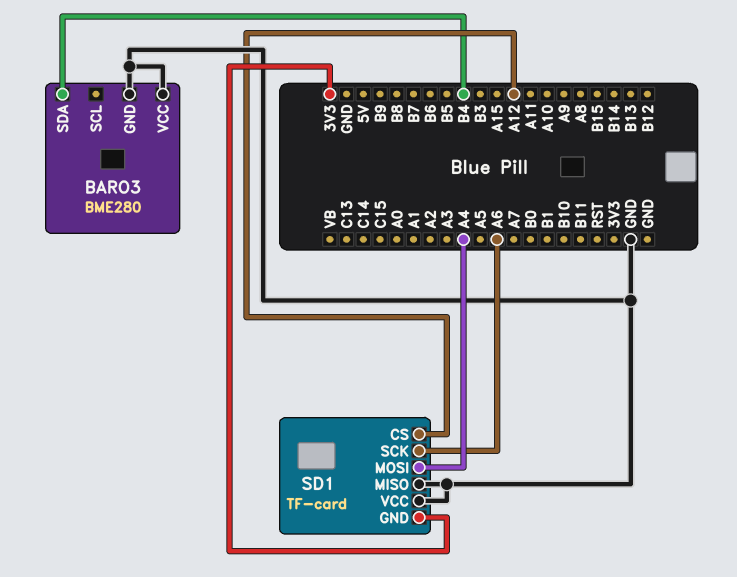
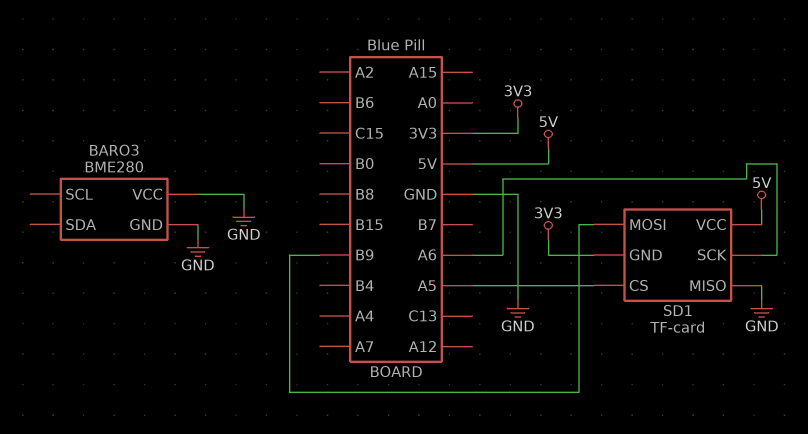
BARO3 pin SDA: B4 -> none
SD1 pin CS: A12 -> A5
SD1 pin MOSI: A4 -> B9
SD1 pin VCC: GND -> 5V

